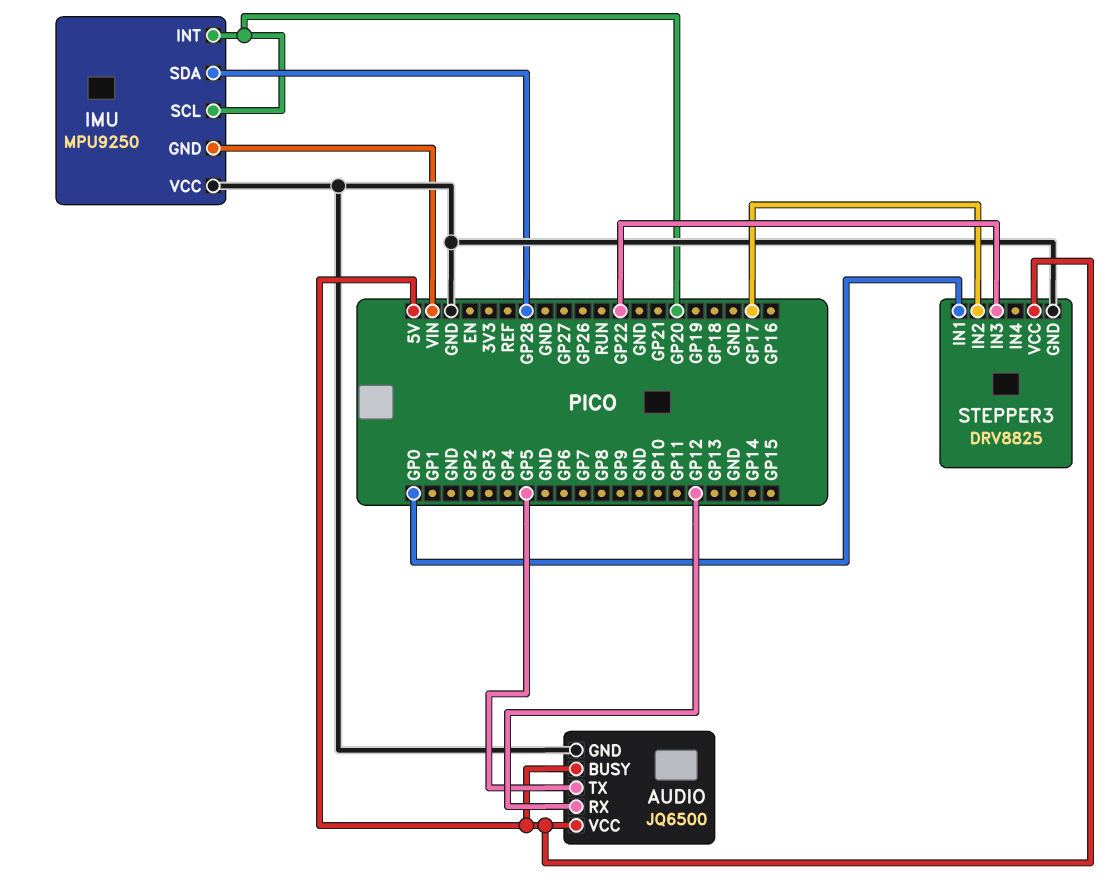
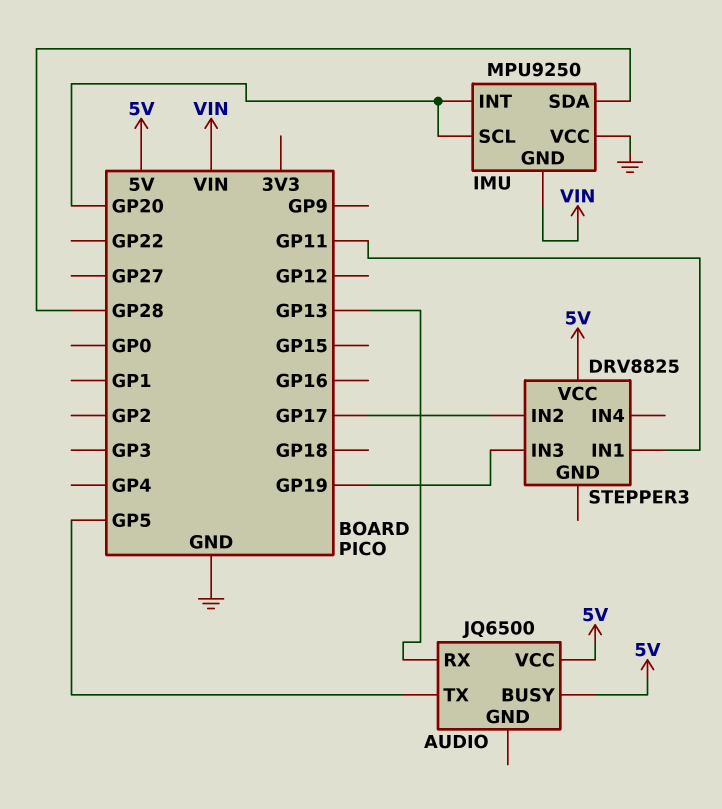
AUDIO pin GND: GND -> none
AUDIO pin RX: GP12 -> GP13
STEPPER3 pin GND: GND -> none
STEPPER3 pin IN1: GP0 -> GP11
STEPPER3 pin IN3: GP22 -> GP19

